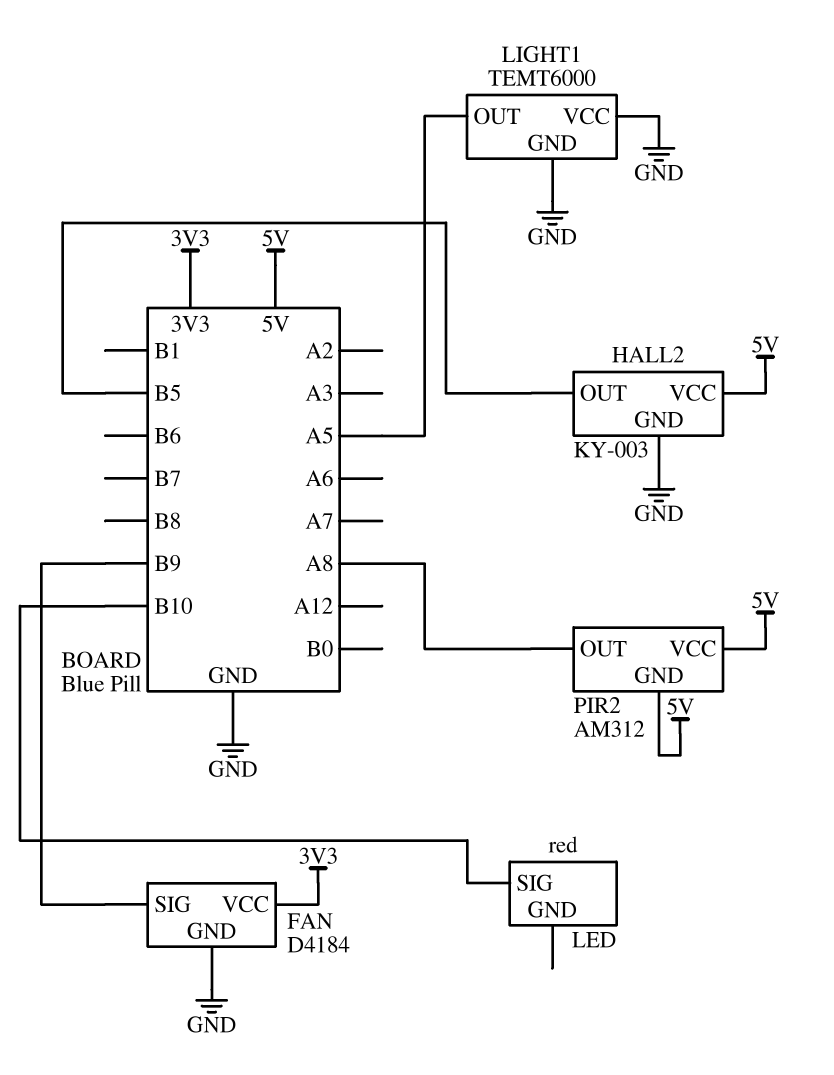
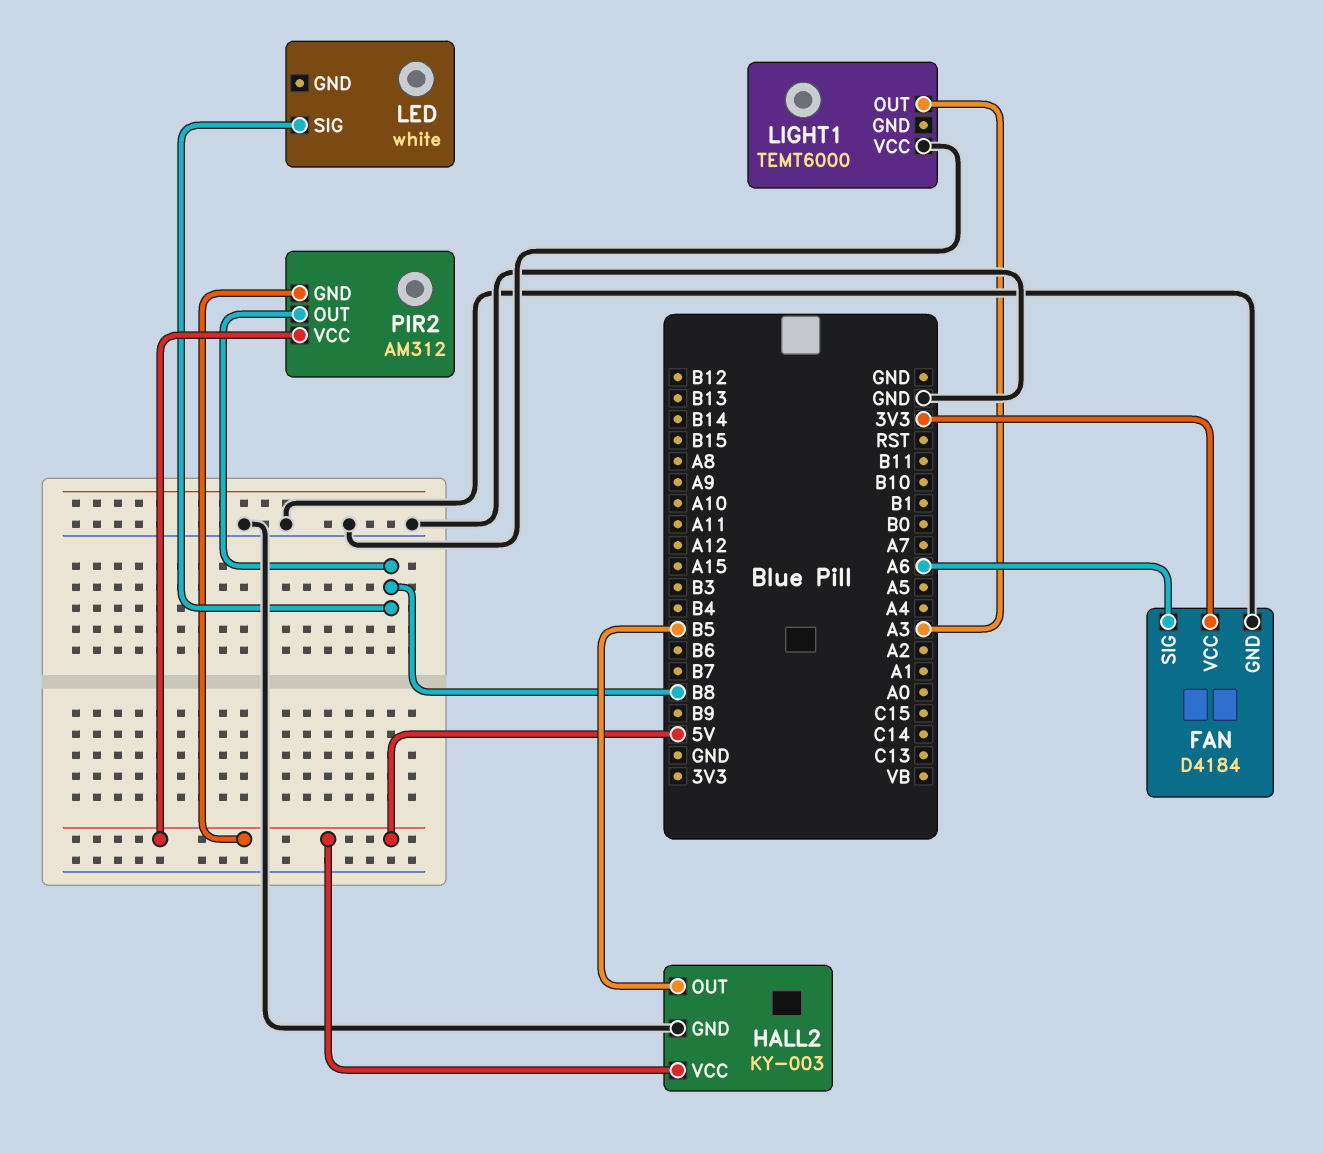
FAN pin SIG: B9 -> A6
LED: red -> white
LED pin SIG: B10 -> B8
LIGHT1 pin GND: GND -> none
LIGHT1 pin OUT: A5 -> A3
PIR2 pin OUT: A8 -> B8

